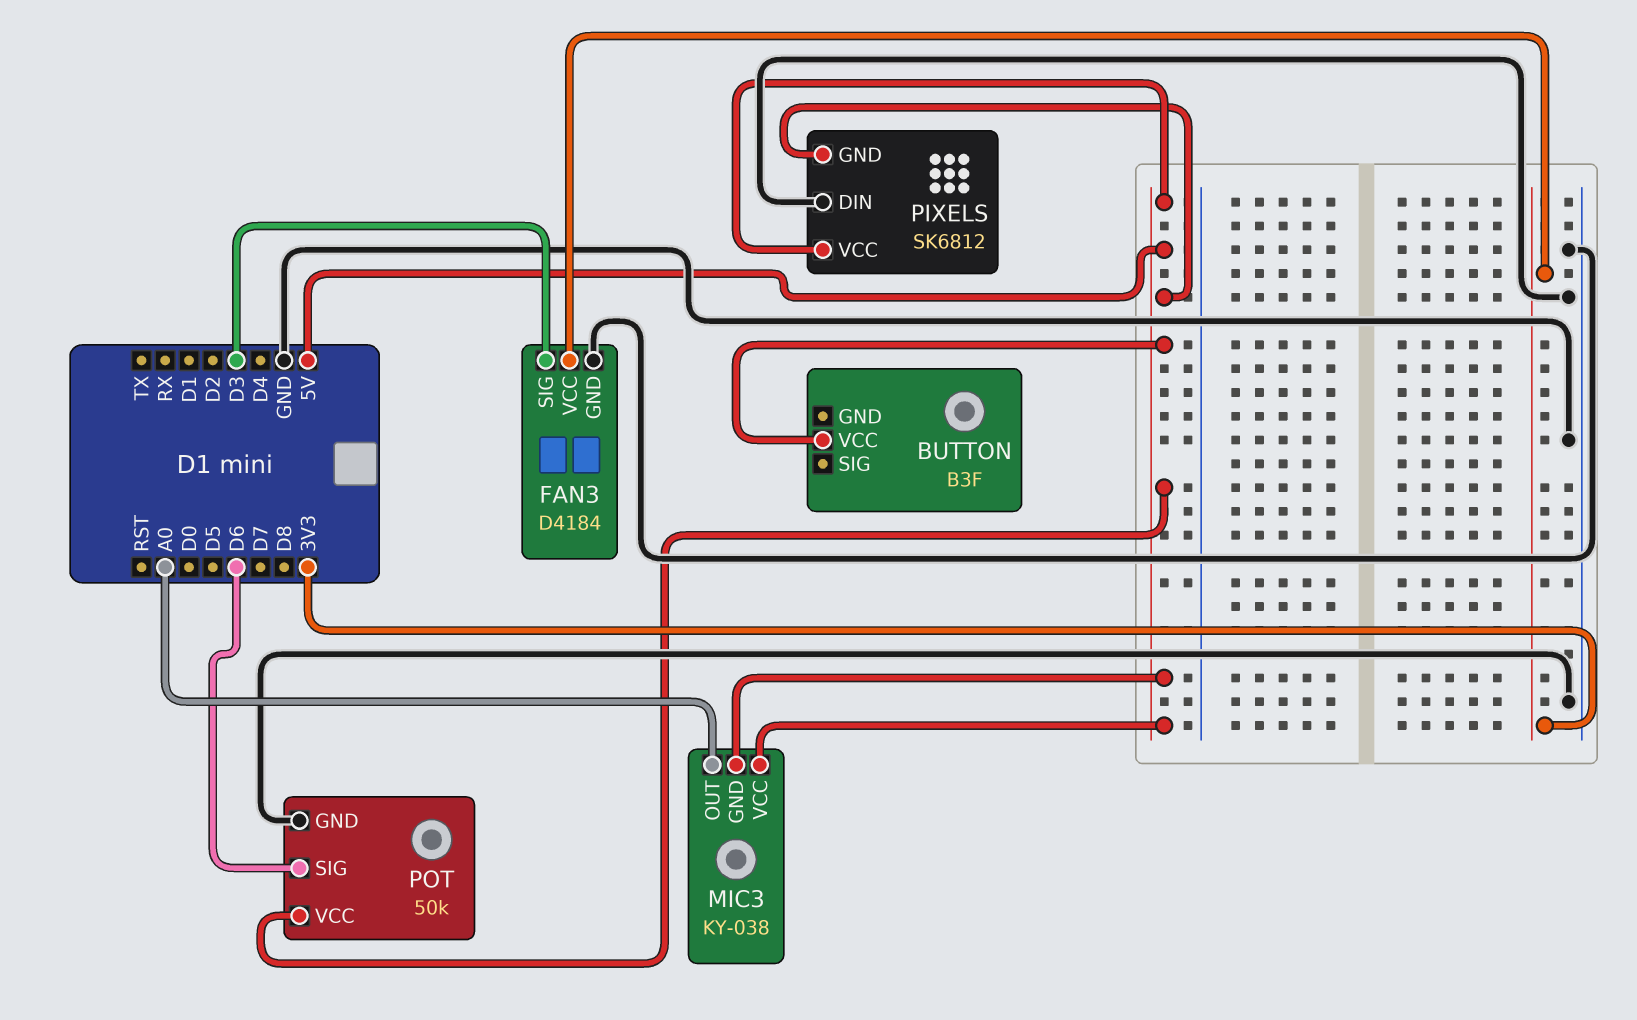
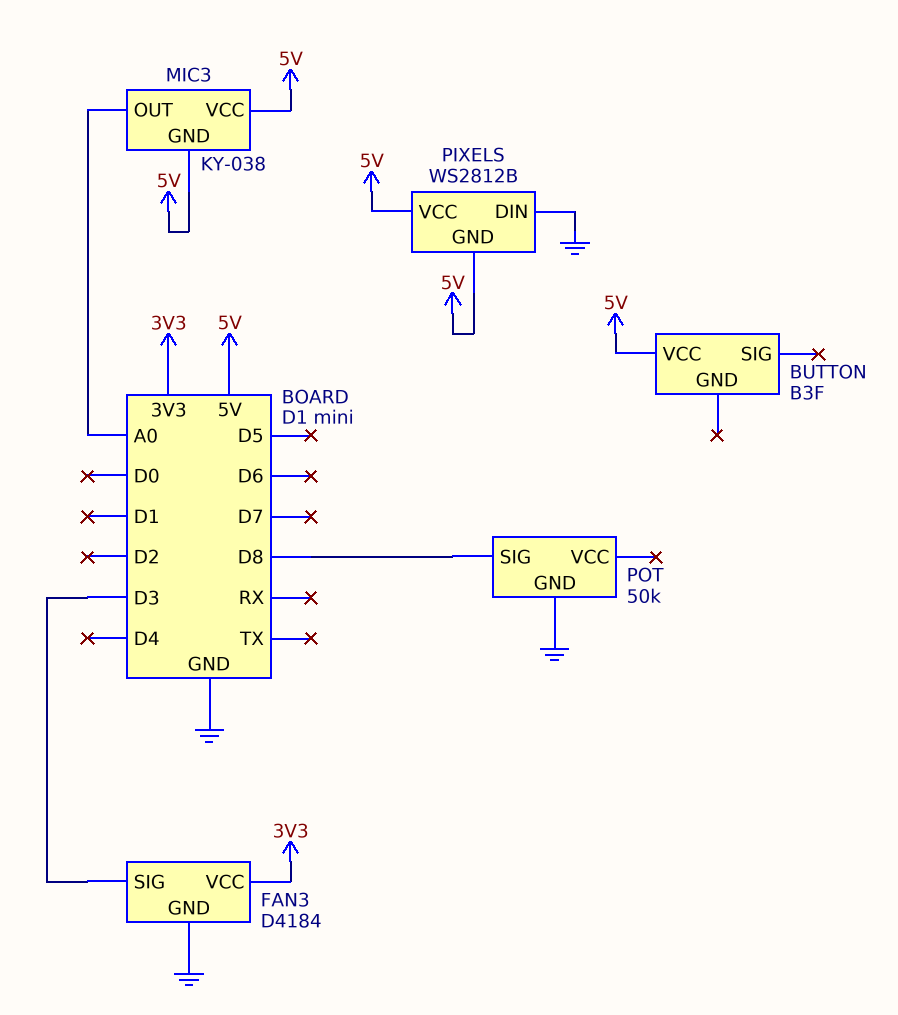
PIXELS: SK6812 -> WS2812B
POT pin SIG: D6 -> D8
POT pin VCC: 5V -> none

